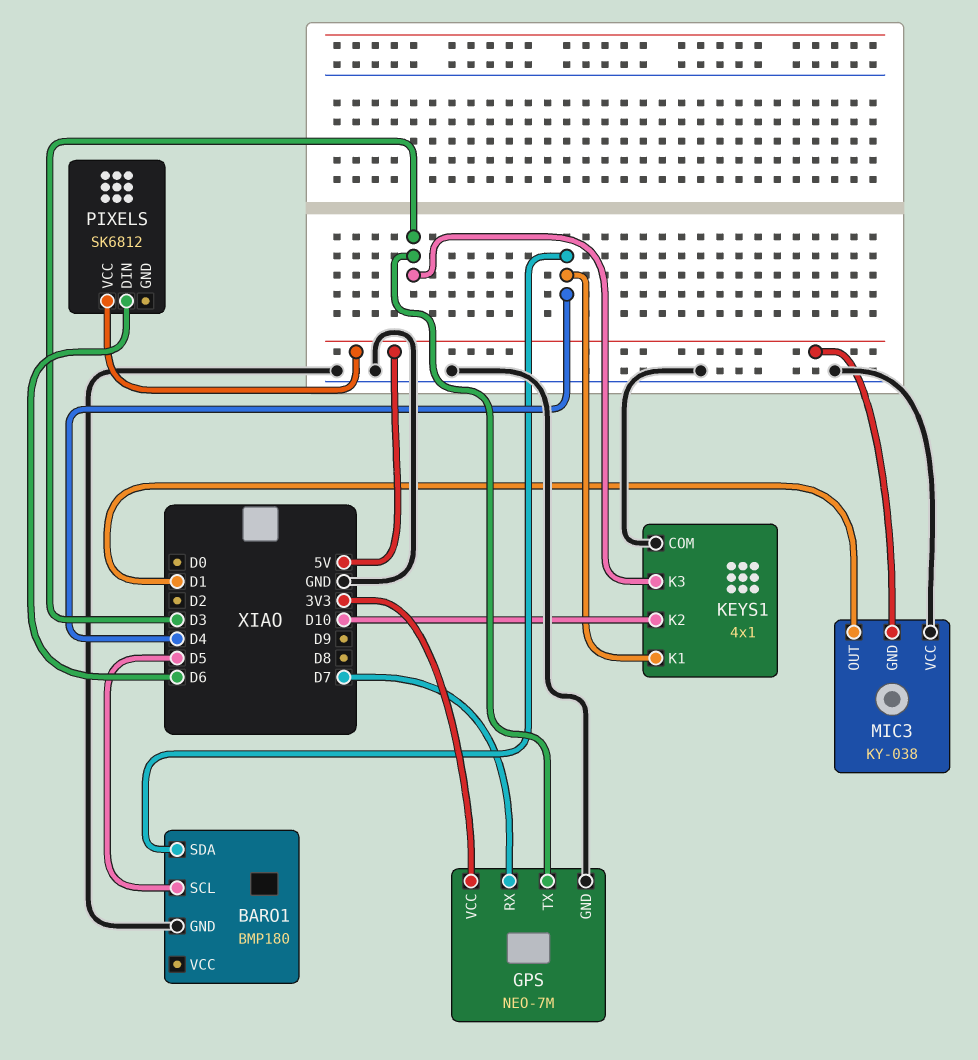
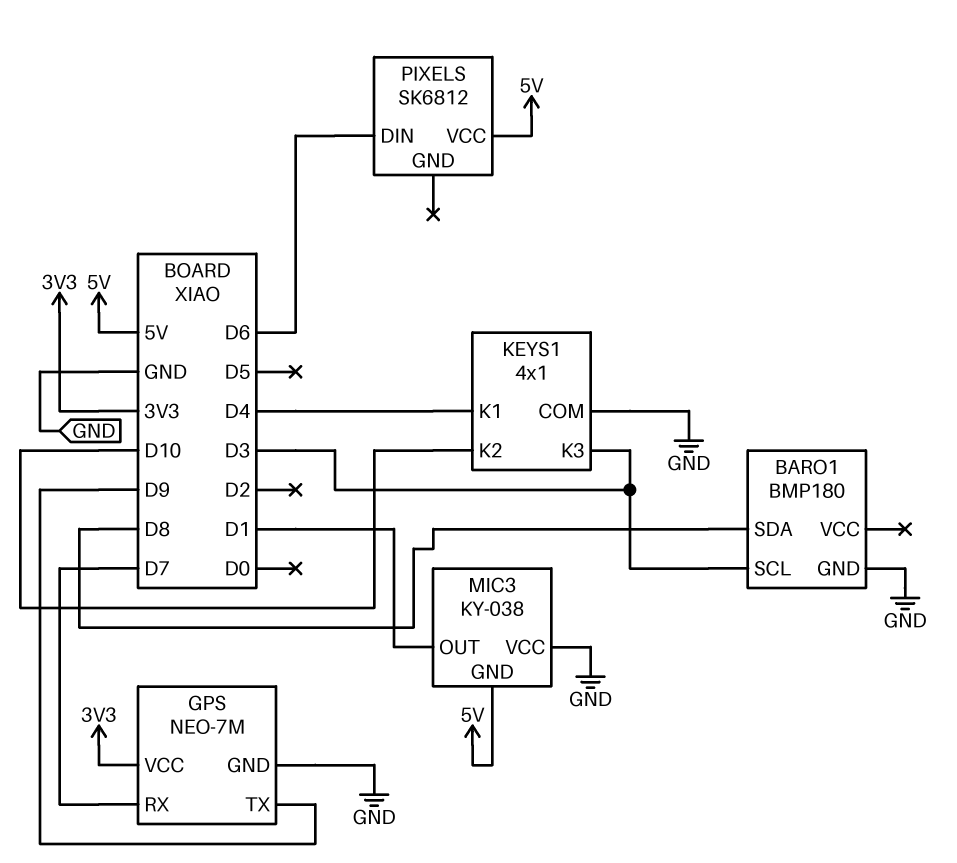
BARO1 pin SCL: D5 -> D3
BARO1 pin SDA: D4 -> D8
GPS pin TX: D3 -> D9

